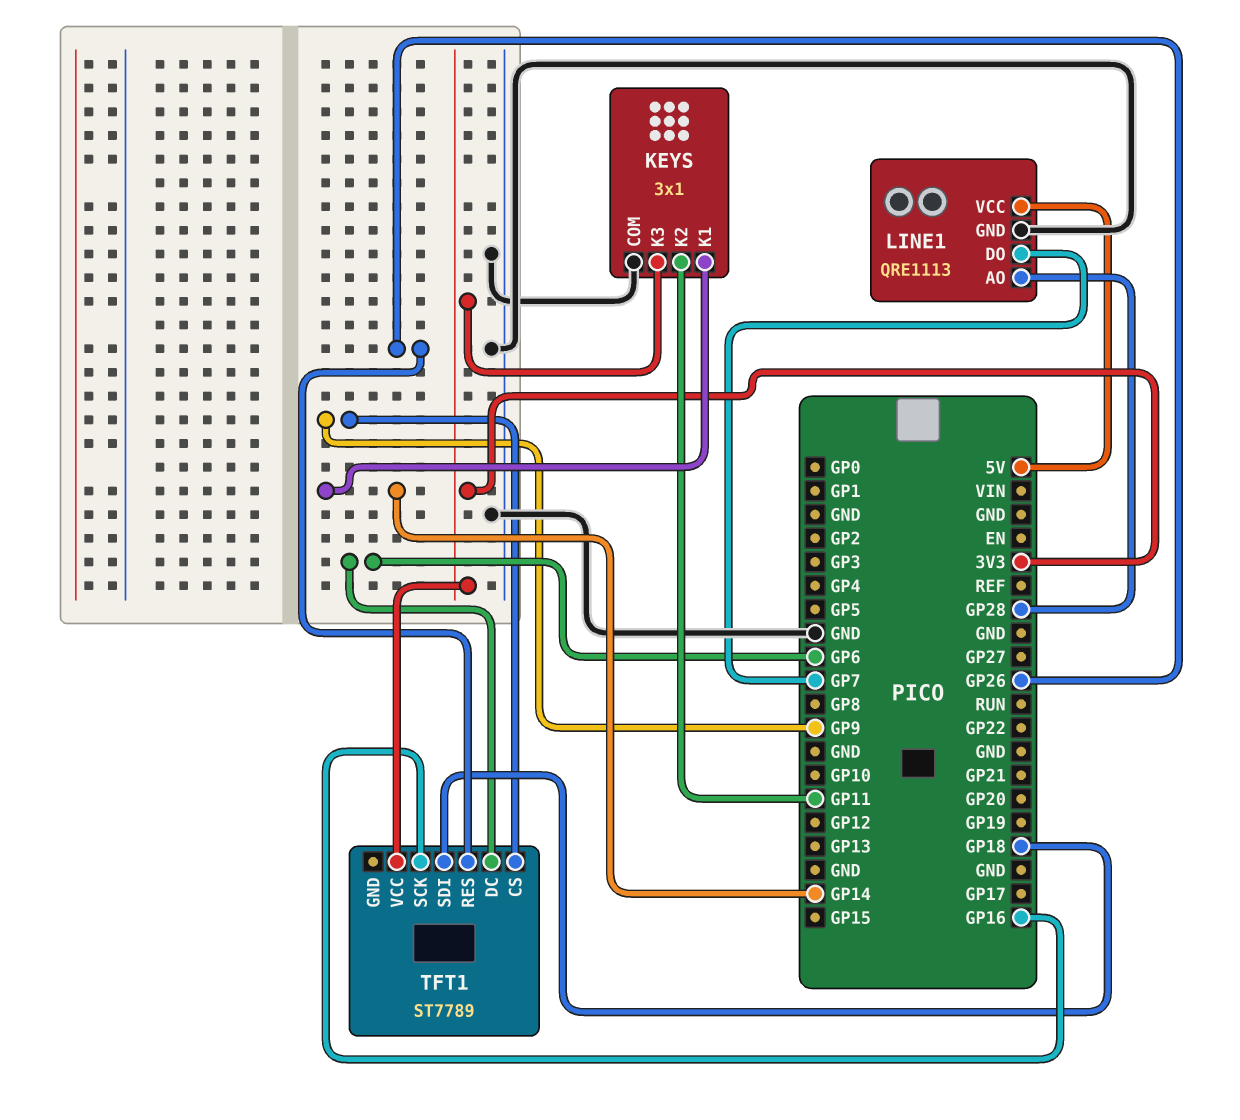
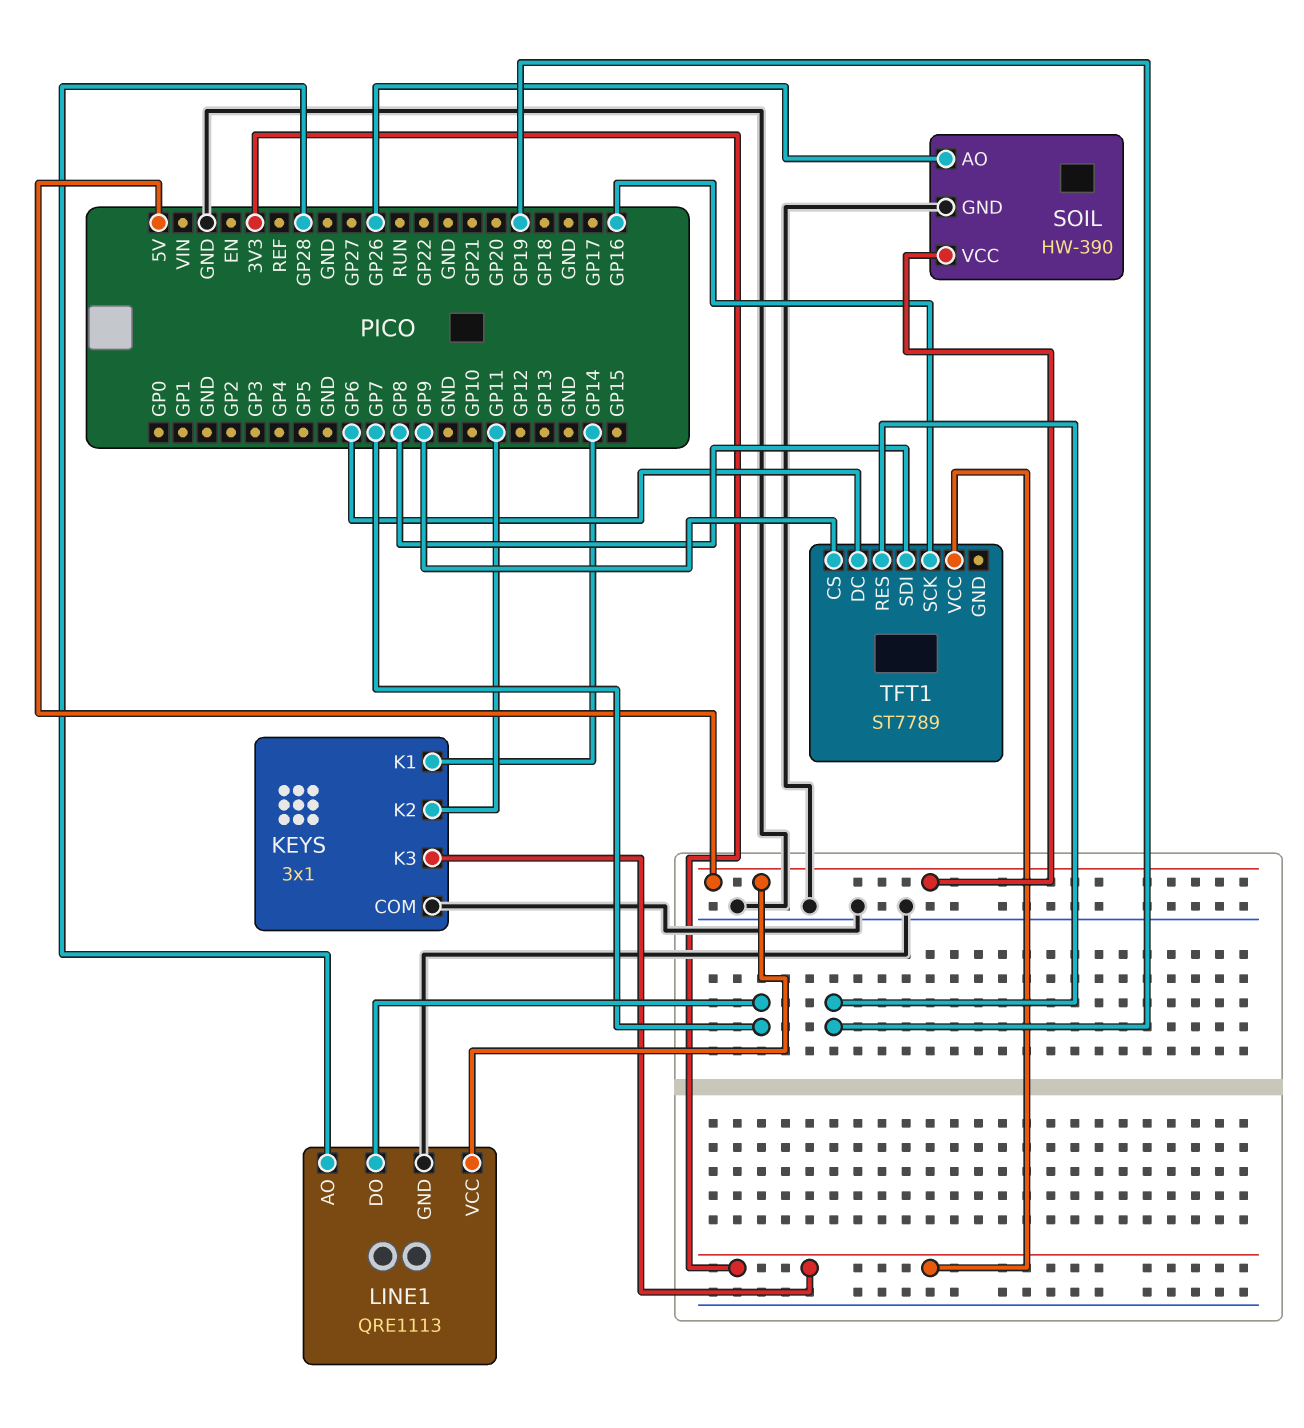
SOIL: none -> HW-390
SOIL pin AO: none -> GP26
SOIL pin GND: none -> GND
SOIL pin VCC: none -> 5V
TFT1 pin RES: GP26 -> GP19
TFT1 pin SDI: GP18 -> GP8

